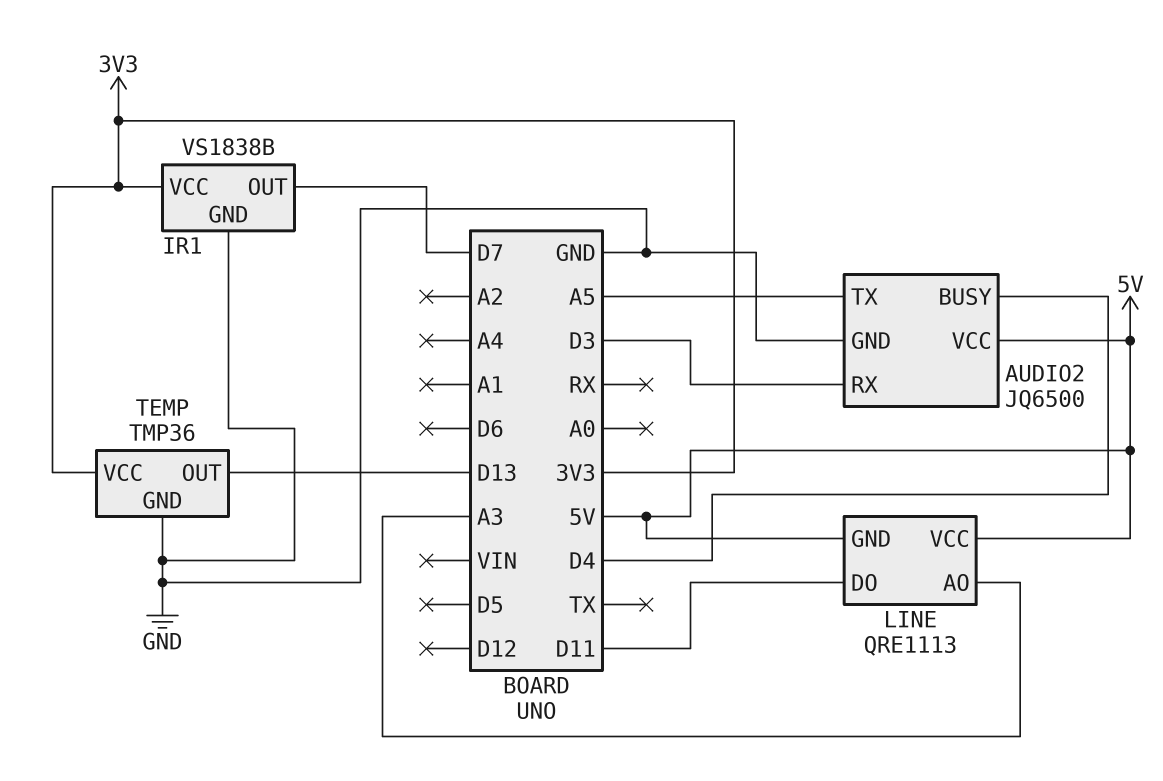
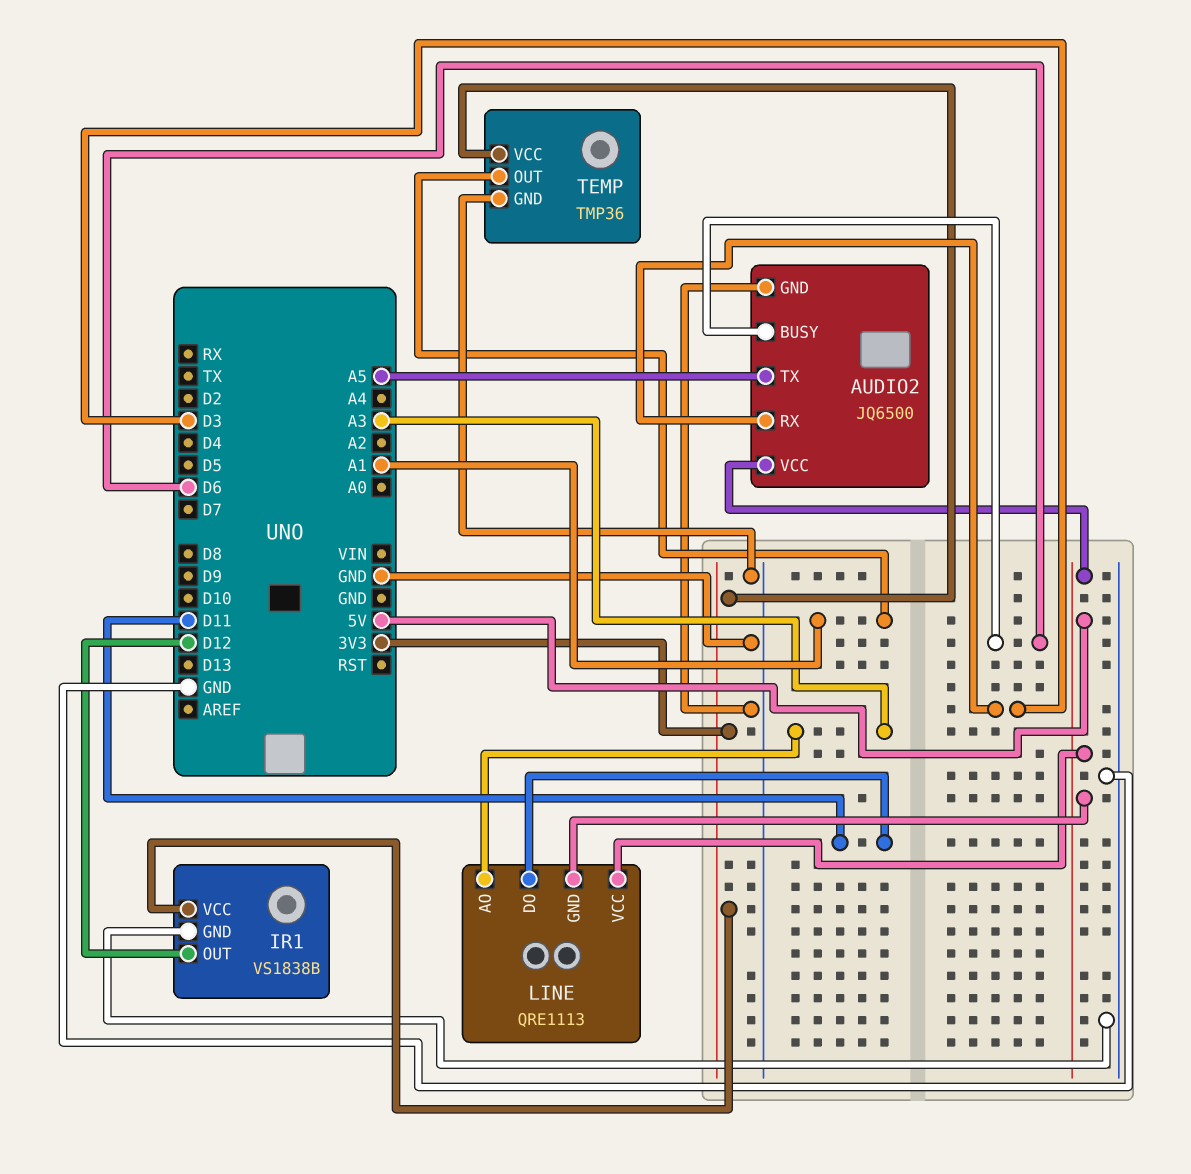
AUDIO2 pin BUSY: D4 -> D6
IR1 pin OUT: D7 -> D12
TEMP pin OUT: D13 -> A1

